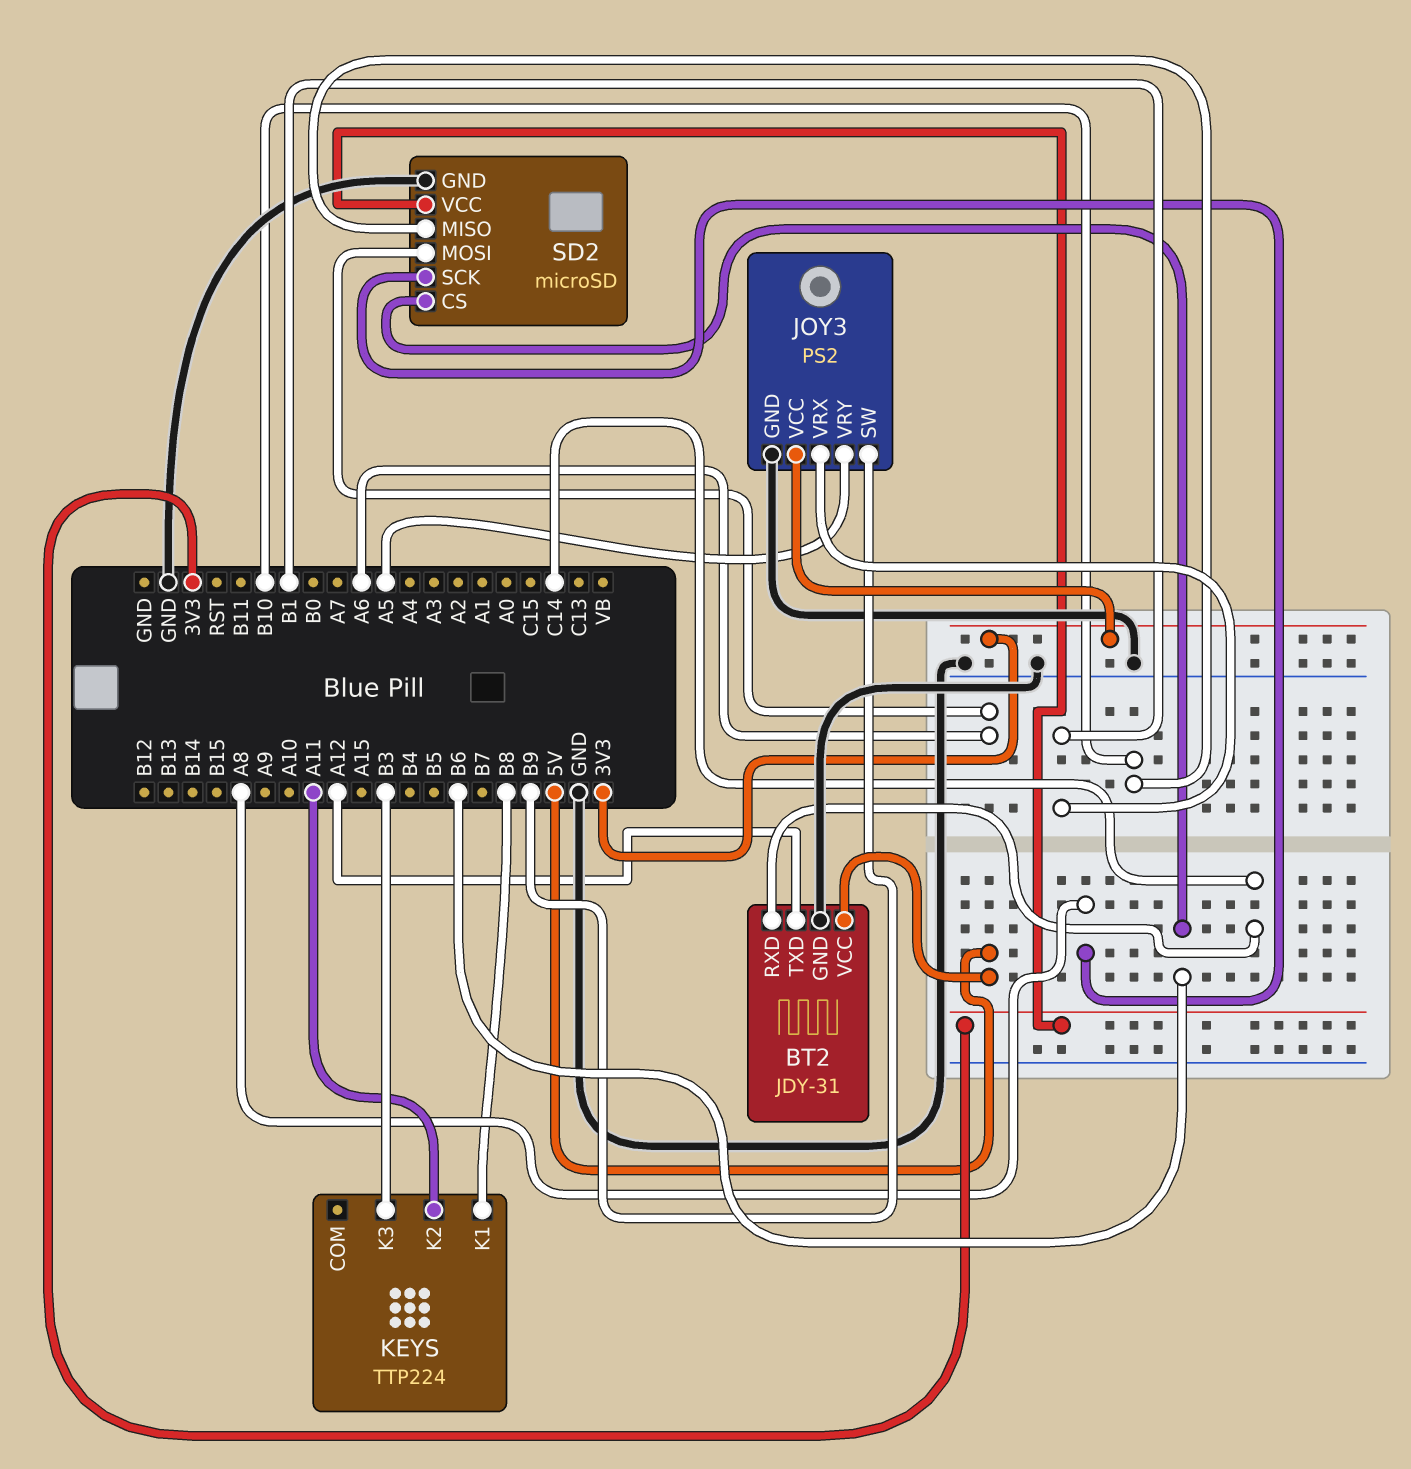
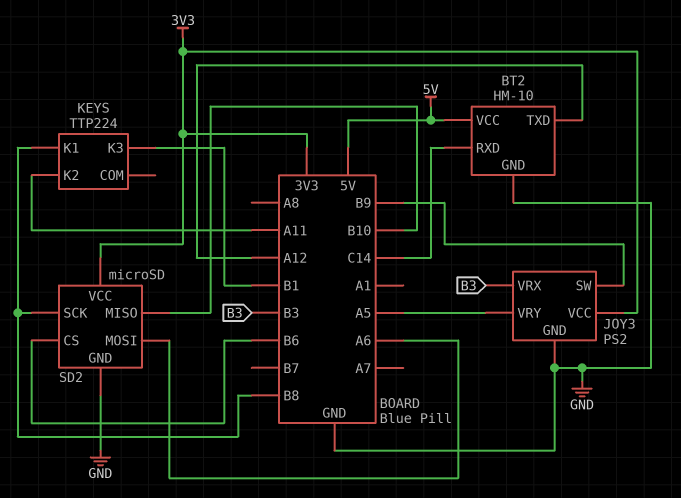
BT2: JDY-31 -> HM-10
JOY3 pin VRX: B1 -> B3
KEYS pin K3: B3 -> B1
SD2 pin SCK: A8 -> B8

